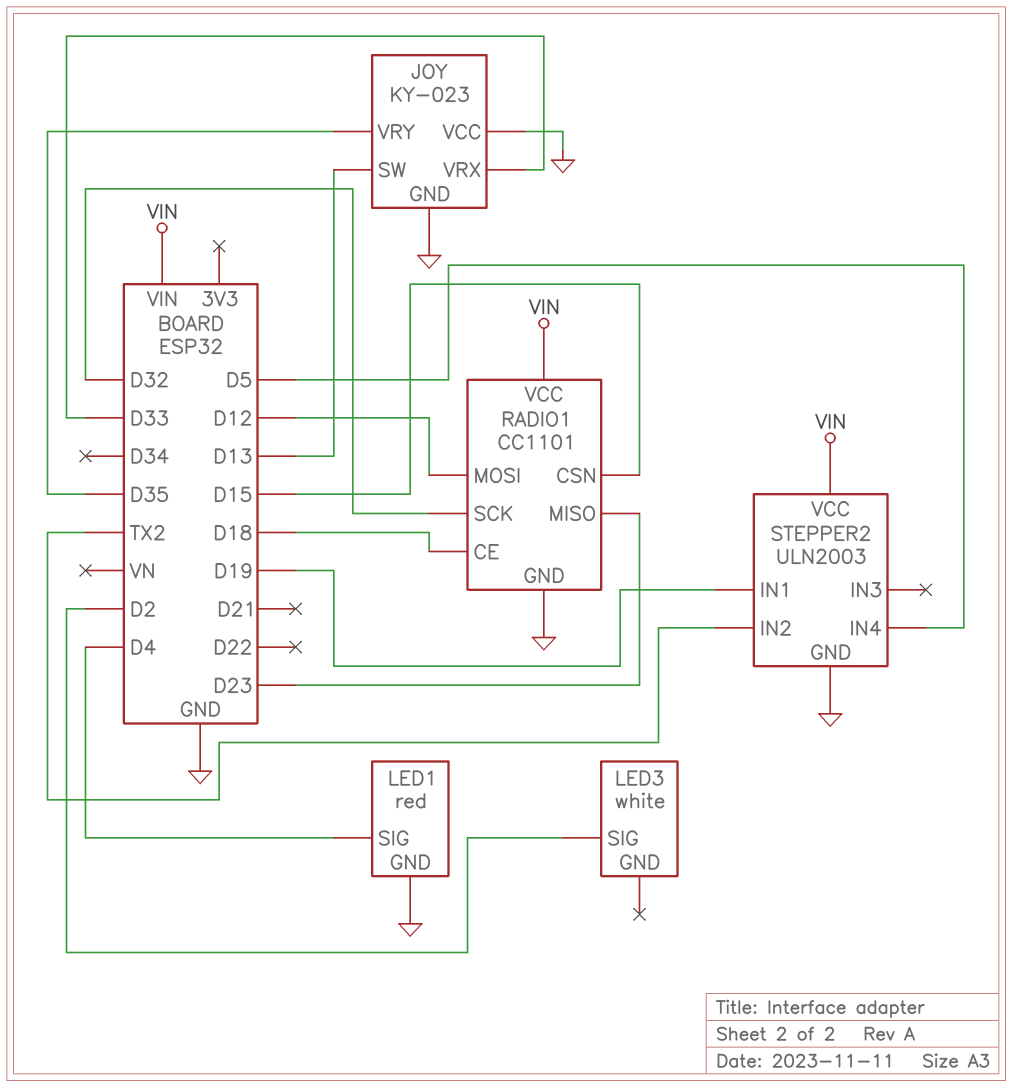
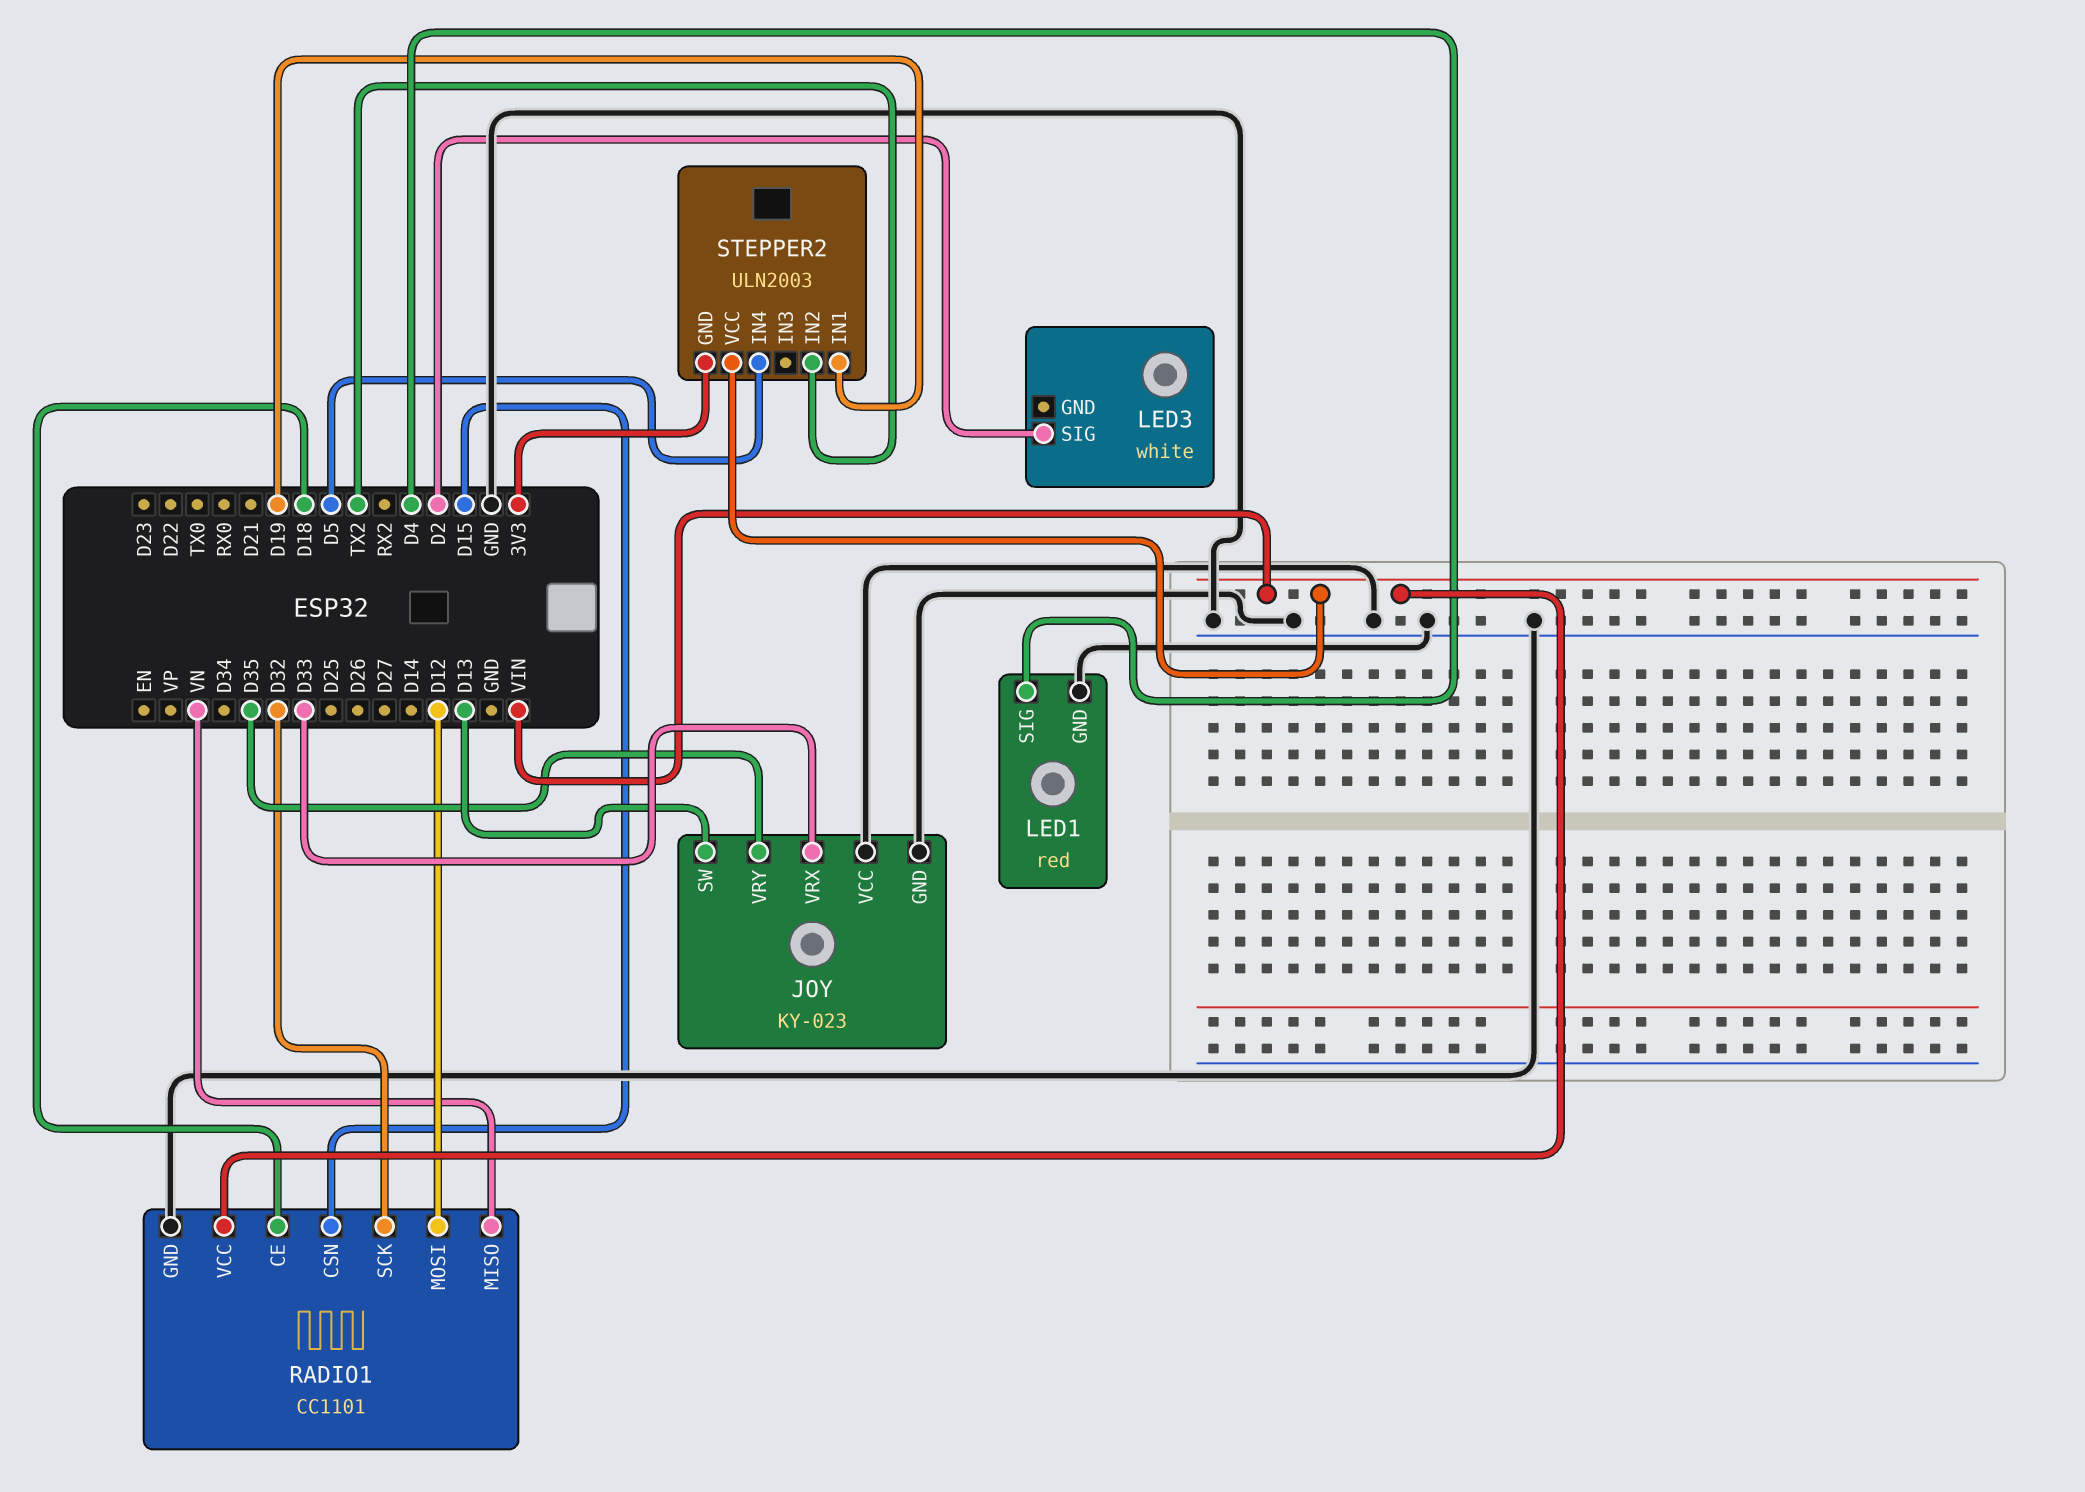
RADIO1 pin MISO: D23 -> VN
STEPPER2 pin GND: GND -> 3V3

